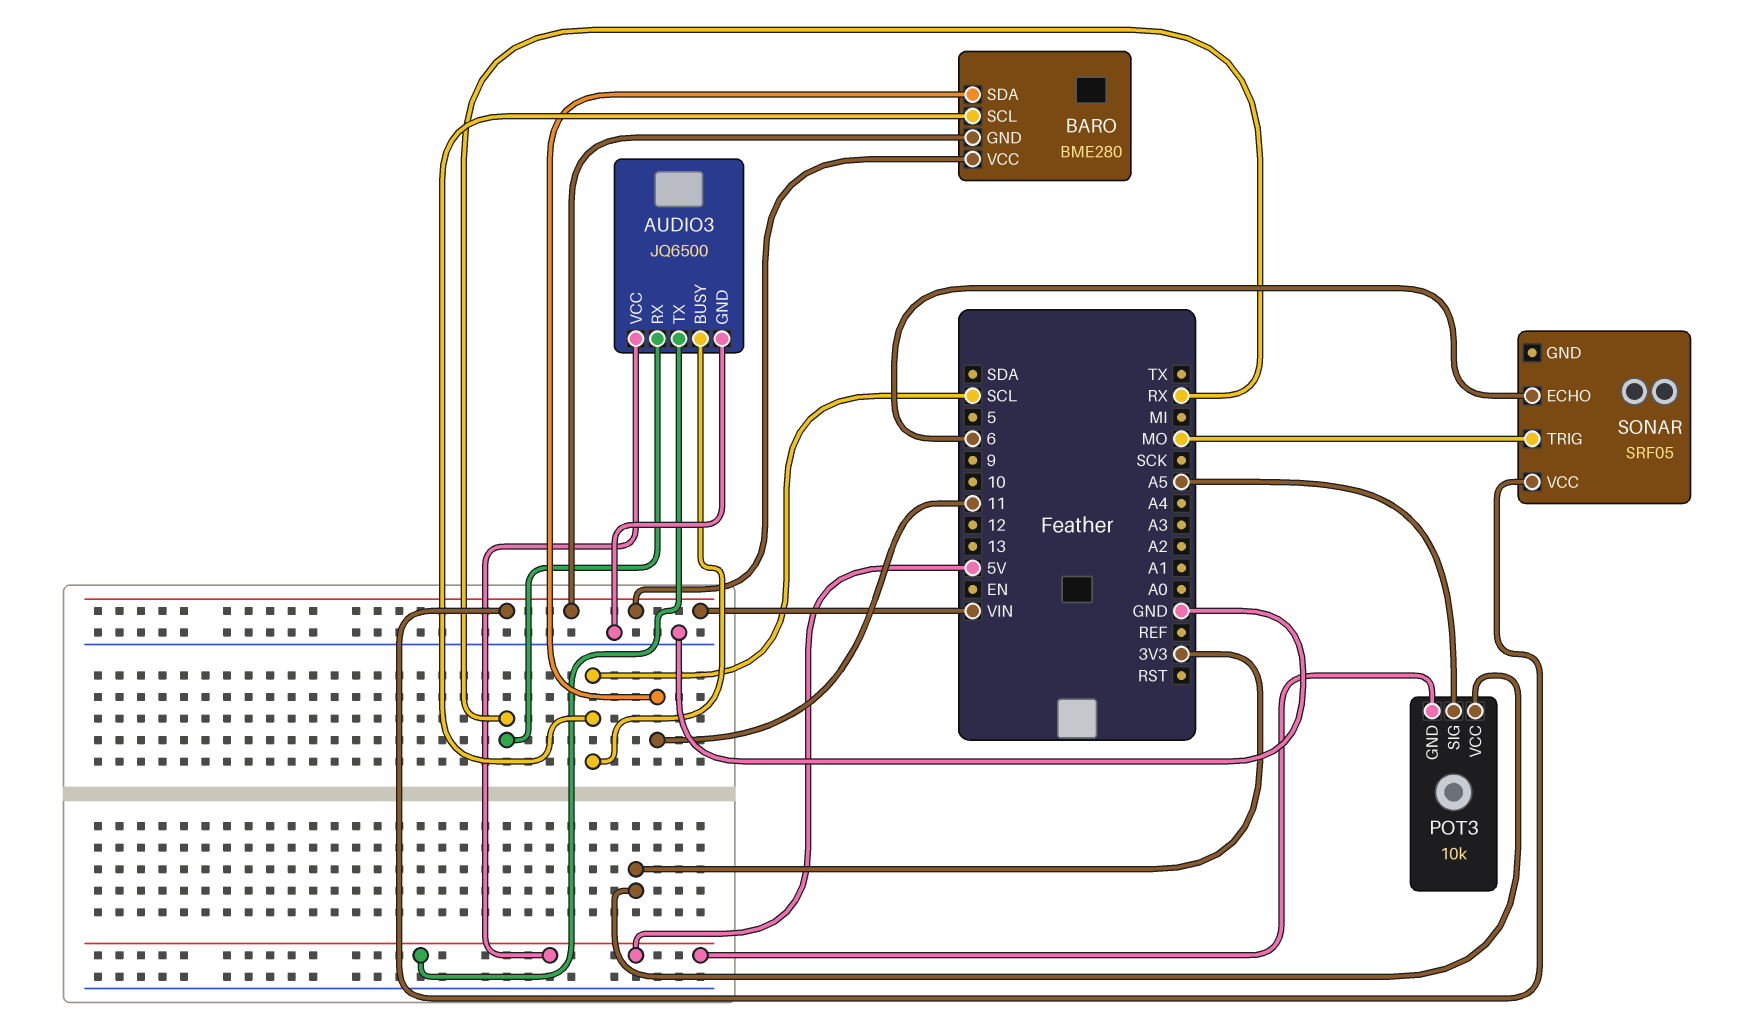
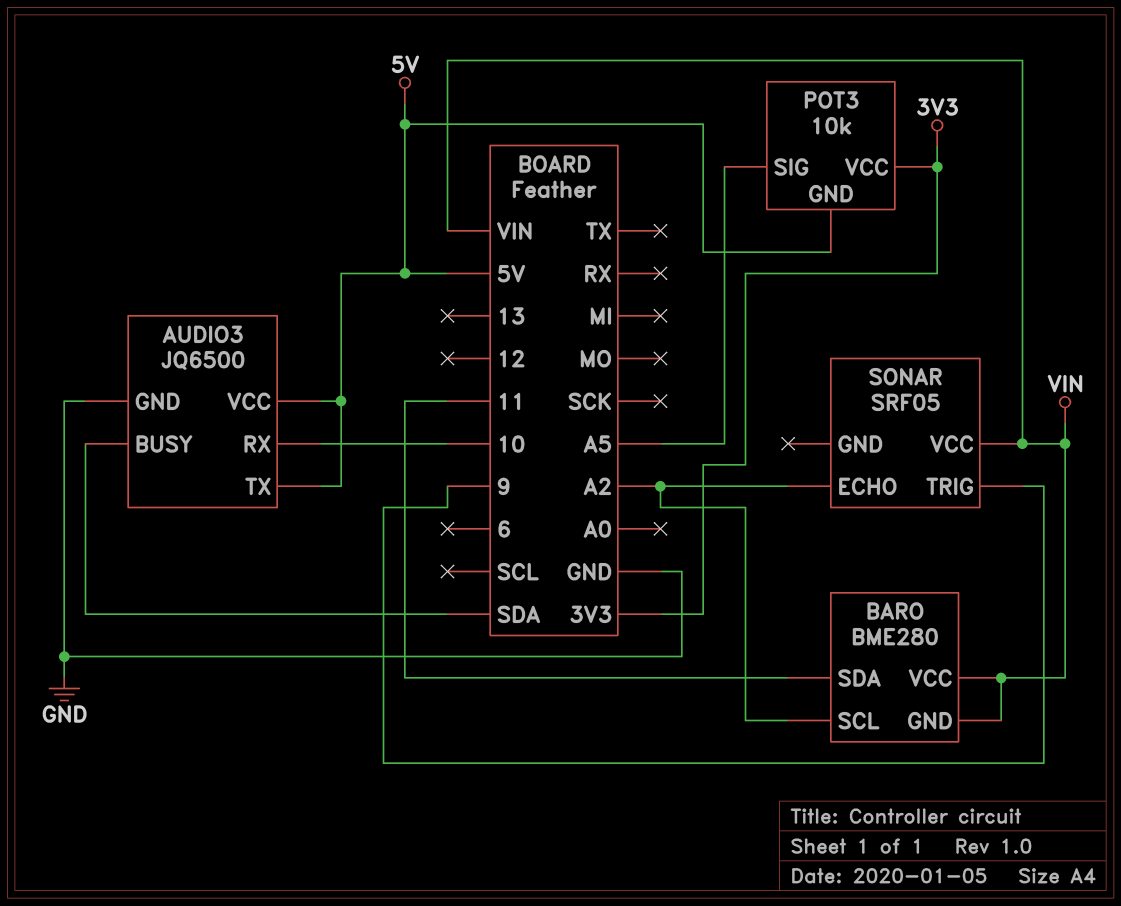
AUDIO3 pin BUSY: SCL -> SDA
AUDIO3 pin RX: RX -> 10
BARO pin SCL: SCL -> A2
SONAR pin ECHO: 6 -> A2
SONAR pin TRIG: MO -> 9

